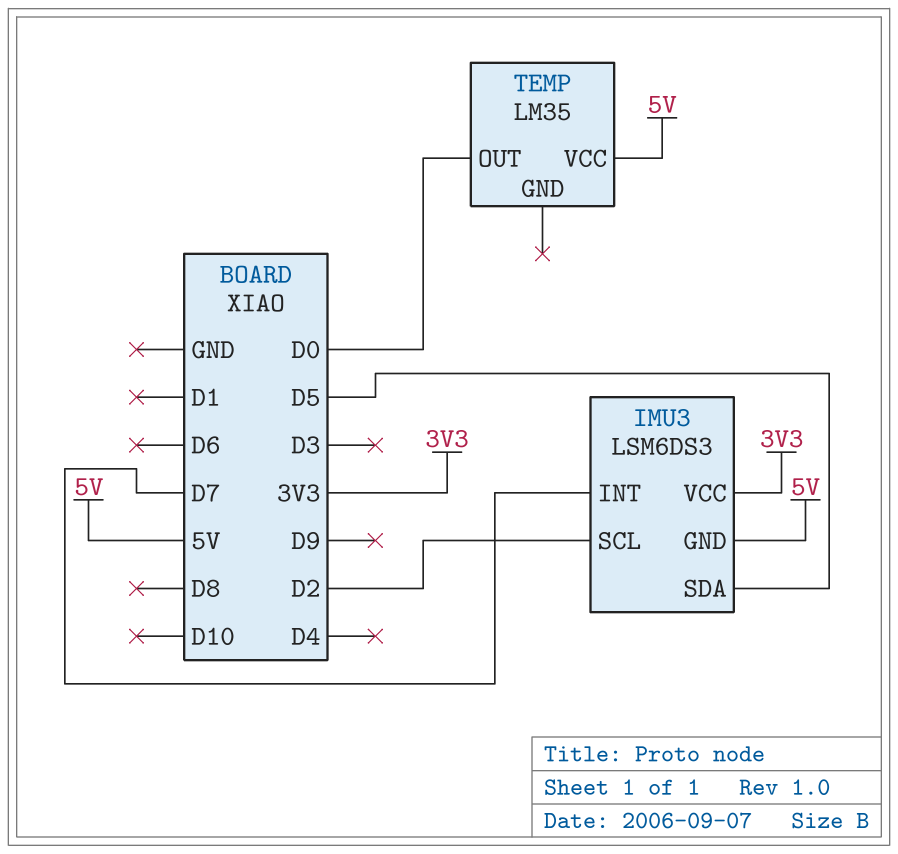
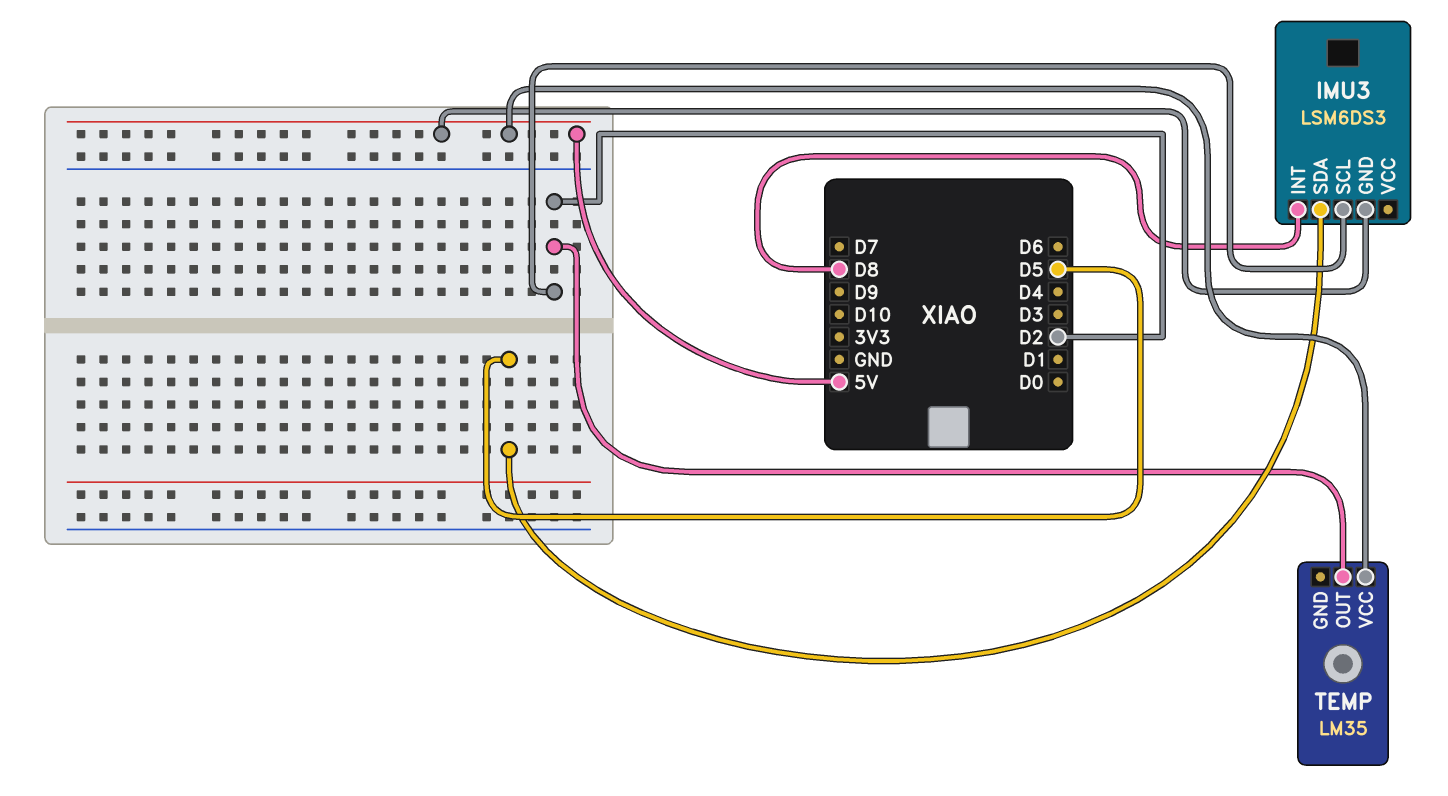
IMU3 pin INT: D7 -> D8
IMU3 pin VCC: 3V3 -> none
TEMP pin OUT: D0 -> D2

